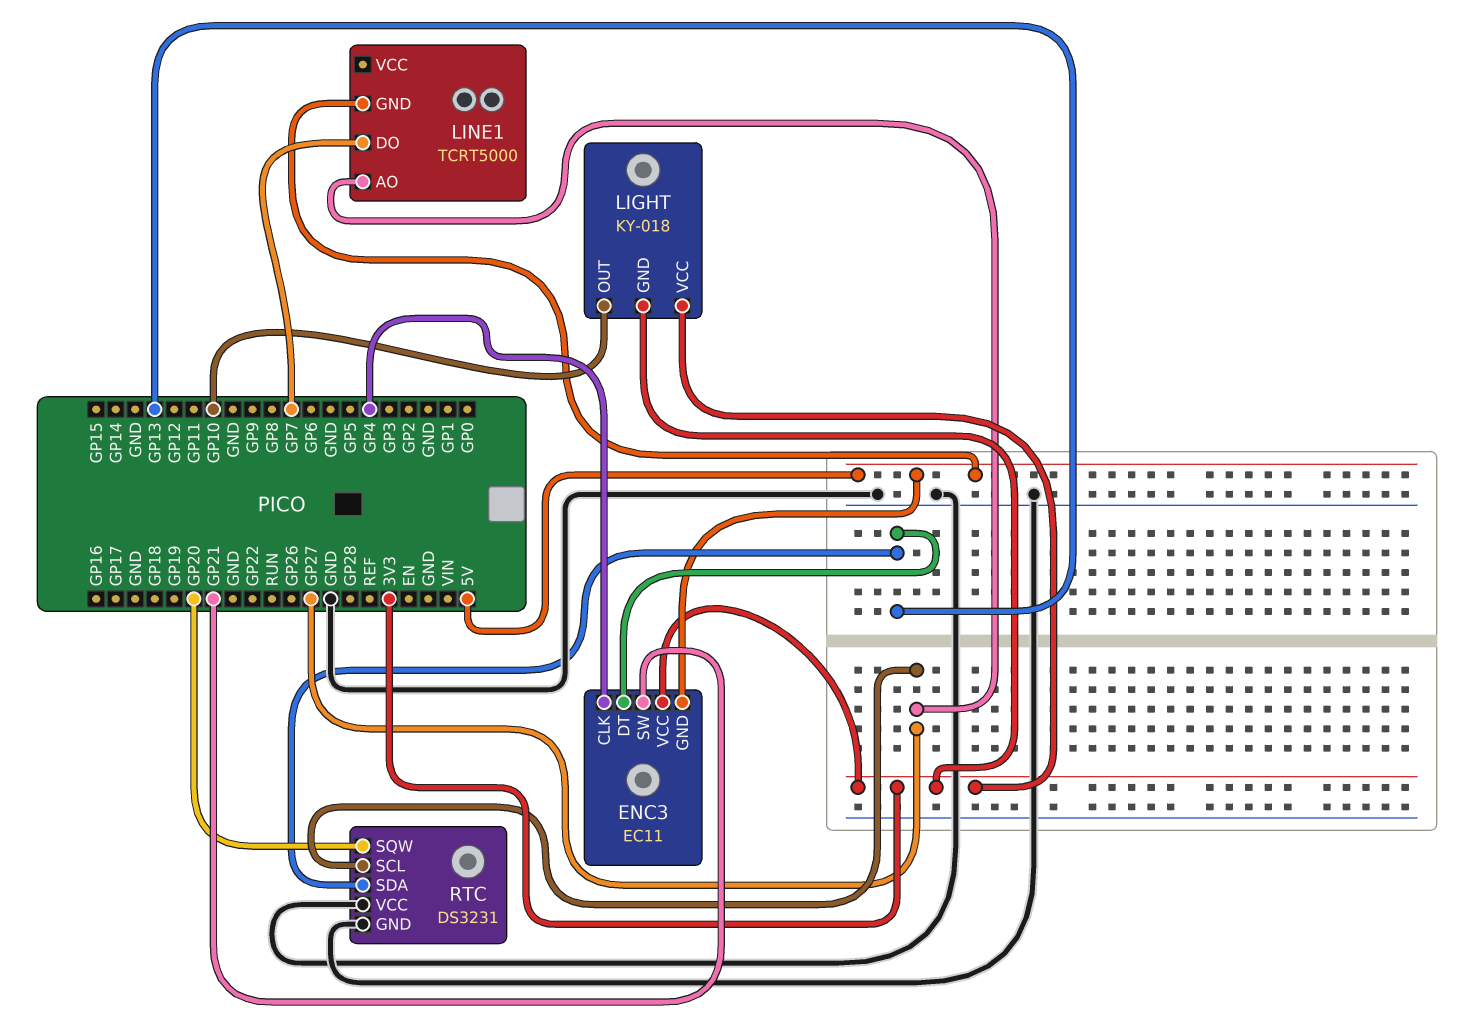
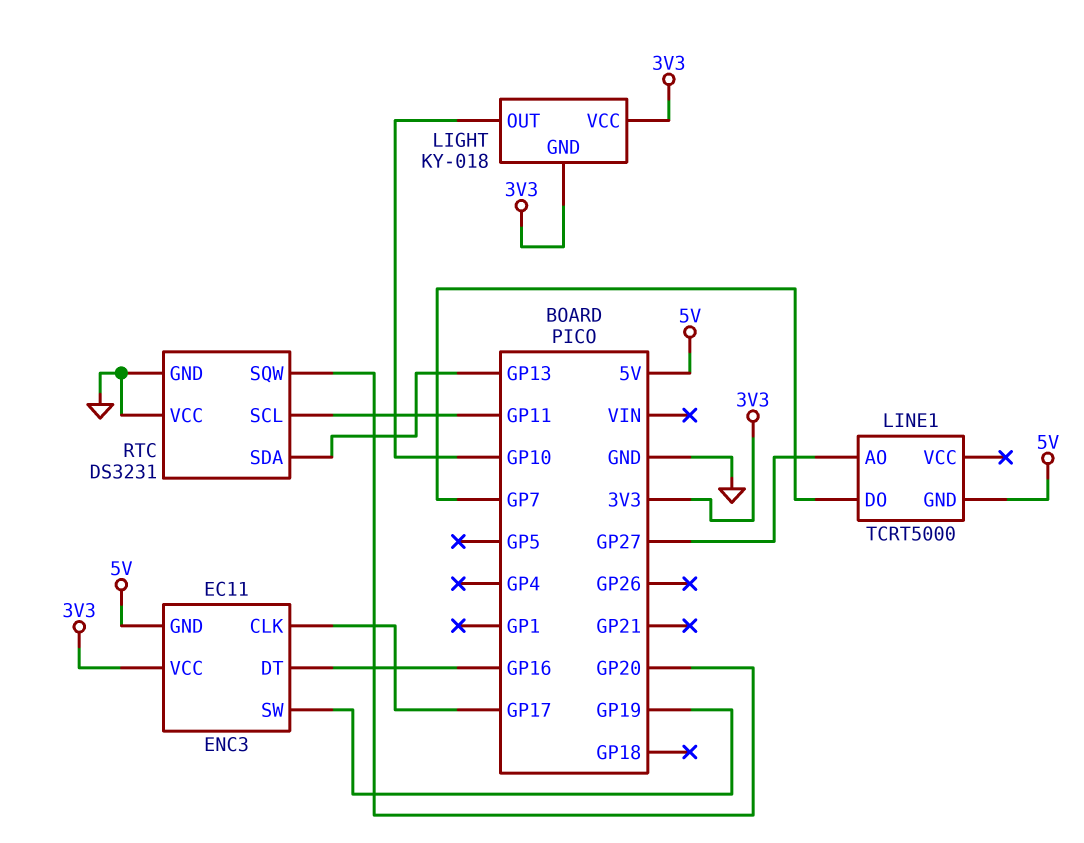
ENC3 pin CLK: GP4 -> GP17
ENC3 pin DT: GP13 -> GP16
ENC3 pin SW: GP21 -> GP19
RTC pin SCL: GP27 -> GP11

